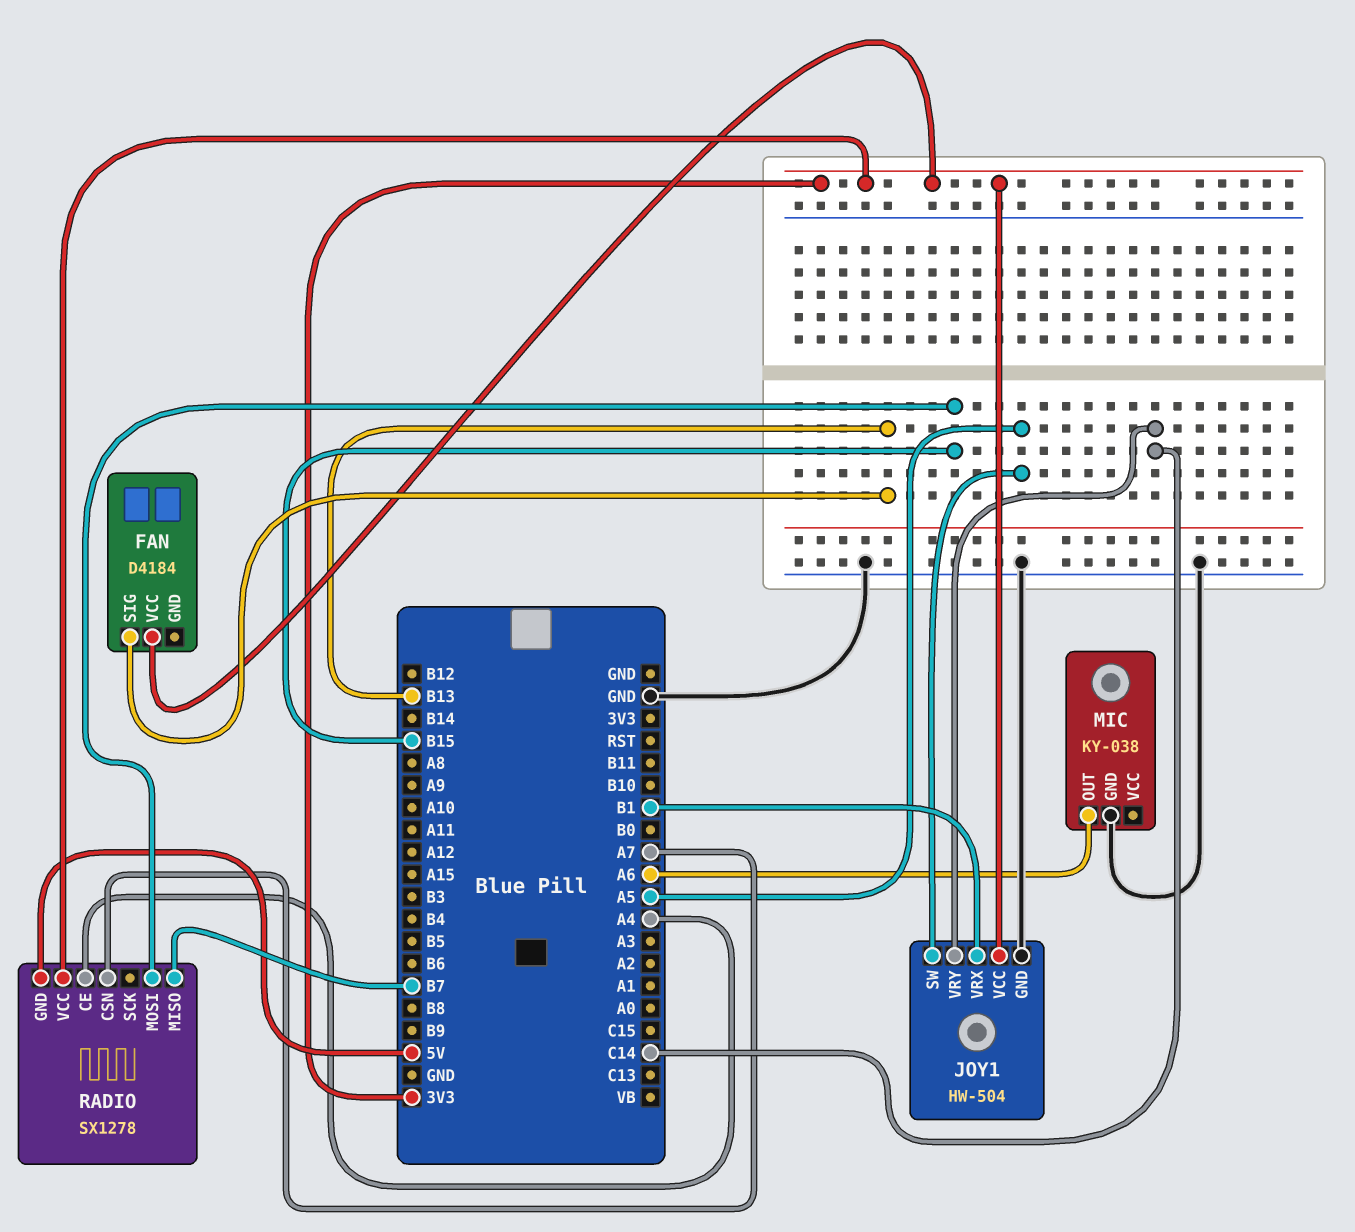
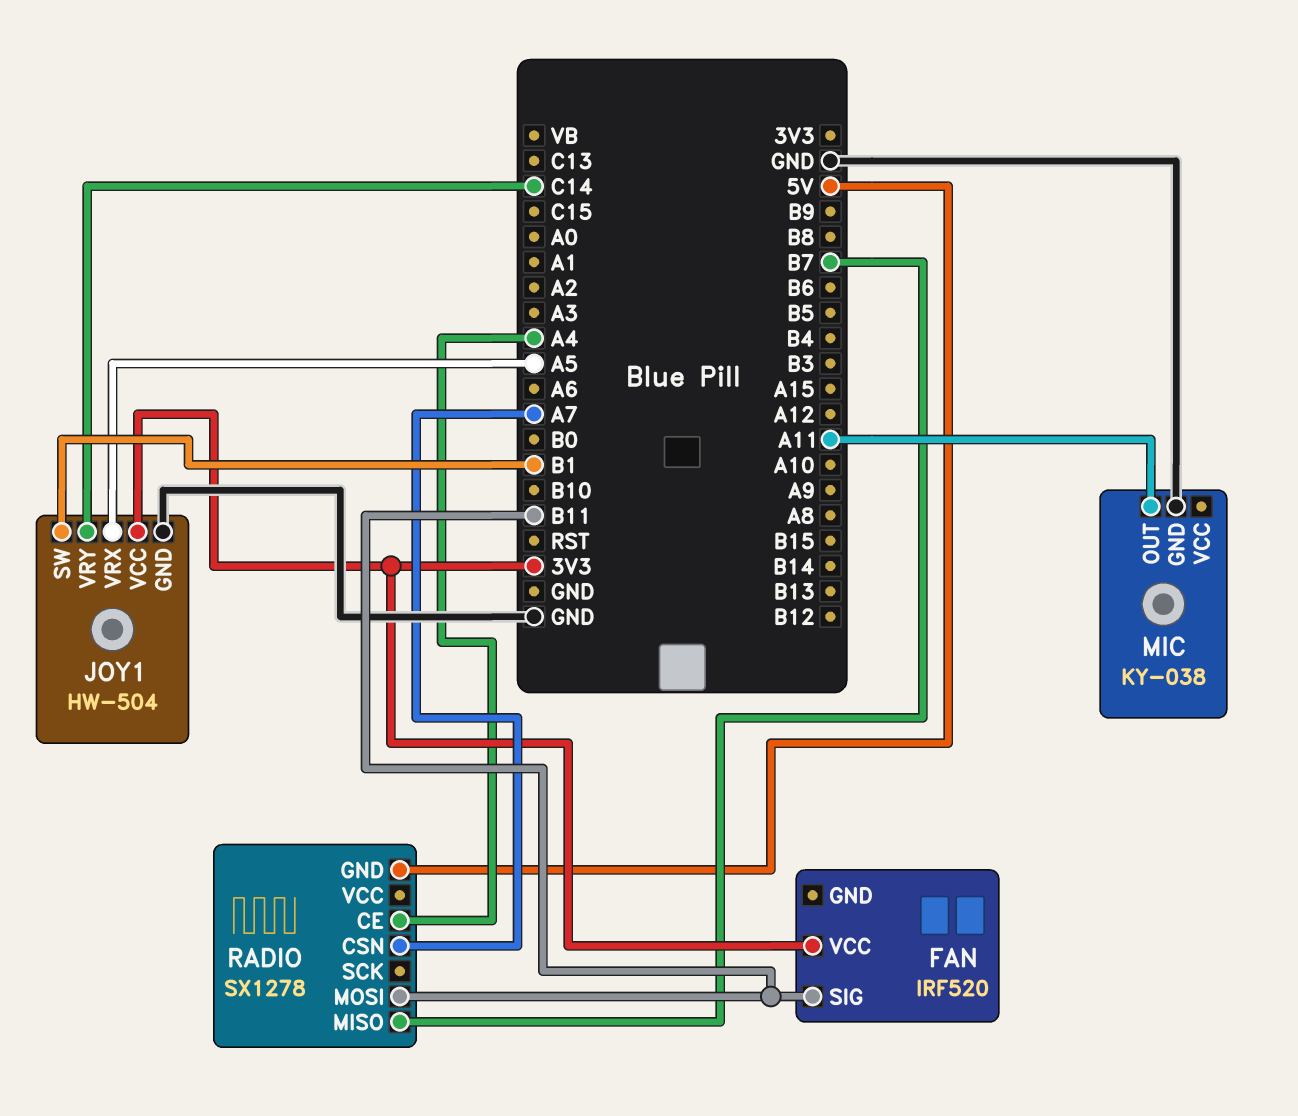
FAN: D4184 -> IRF520
FAN pin SIG: B13 -> B11
JOY1 pin SW: A5 -> B1
JOY1 pin VRX: B1 -> A5
MIC pin OUT: A6 -> A11
RADIO pin MOSI: B15 -> B11
RADIO pin VCC: 3V3 -> none

